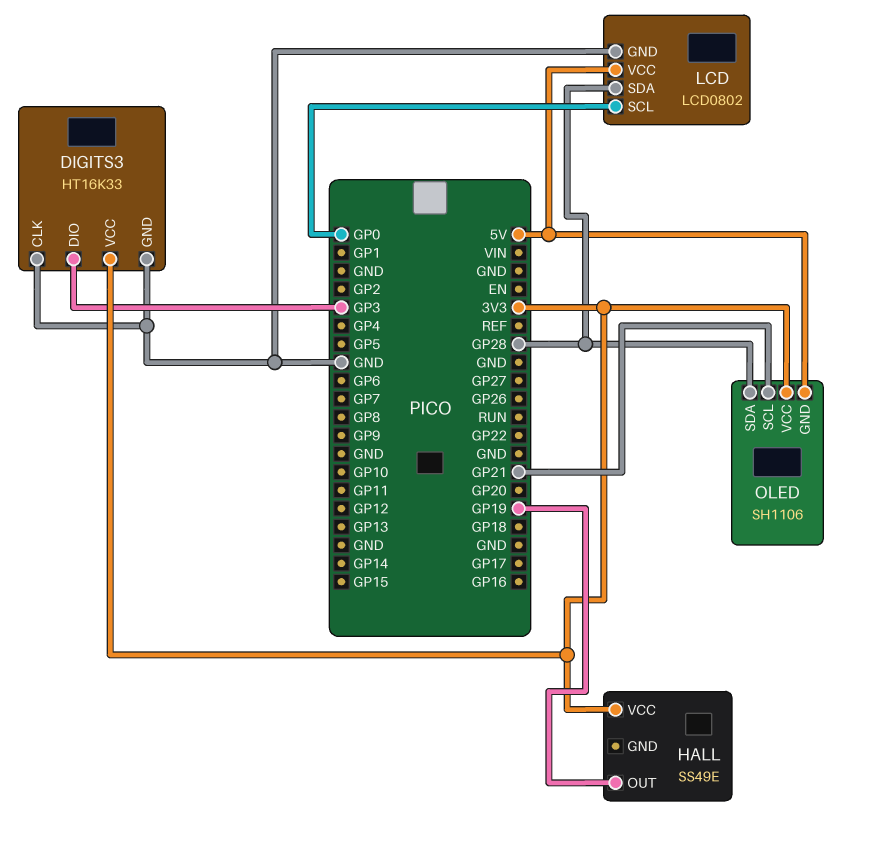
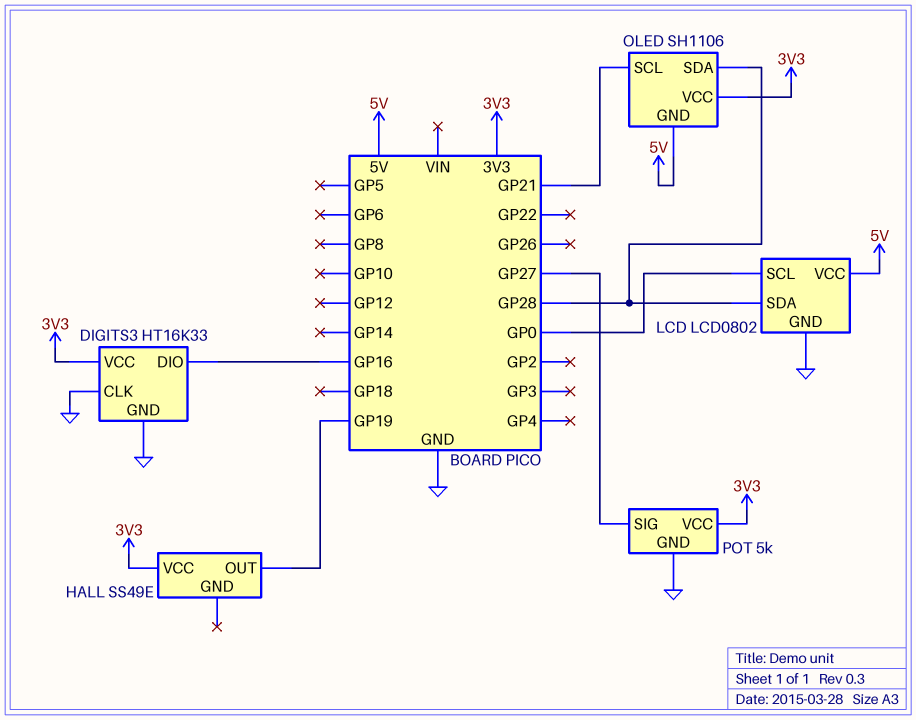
DIGITS3 pin DIO: GP3 -> GP16
POT: none -> 5k
POT pin GND: none -> GND
POT pin SIG: none -> GP27
POT pin VCC: none -> 3V3

